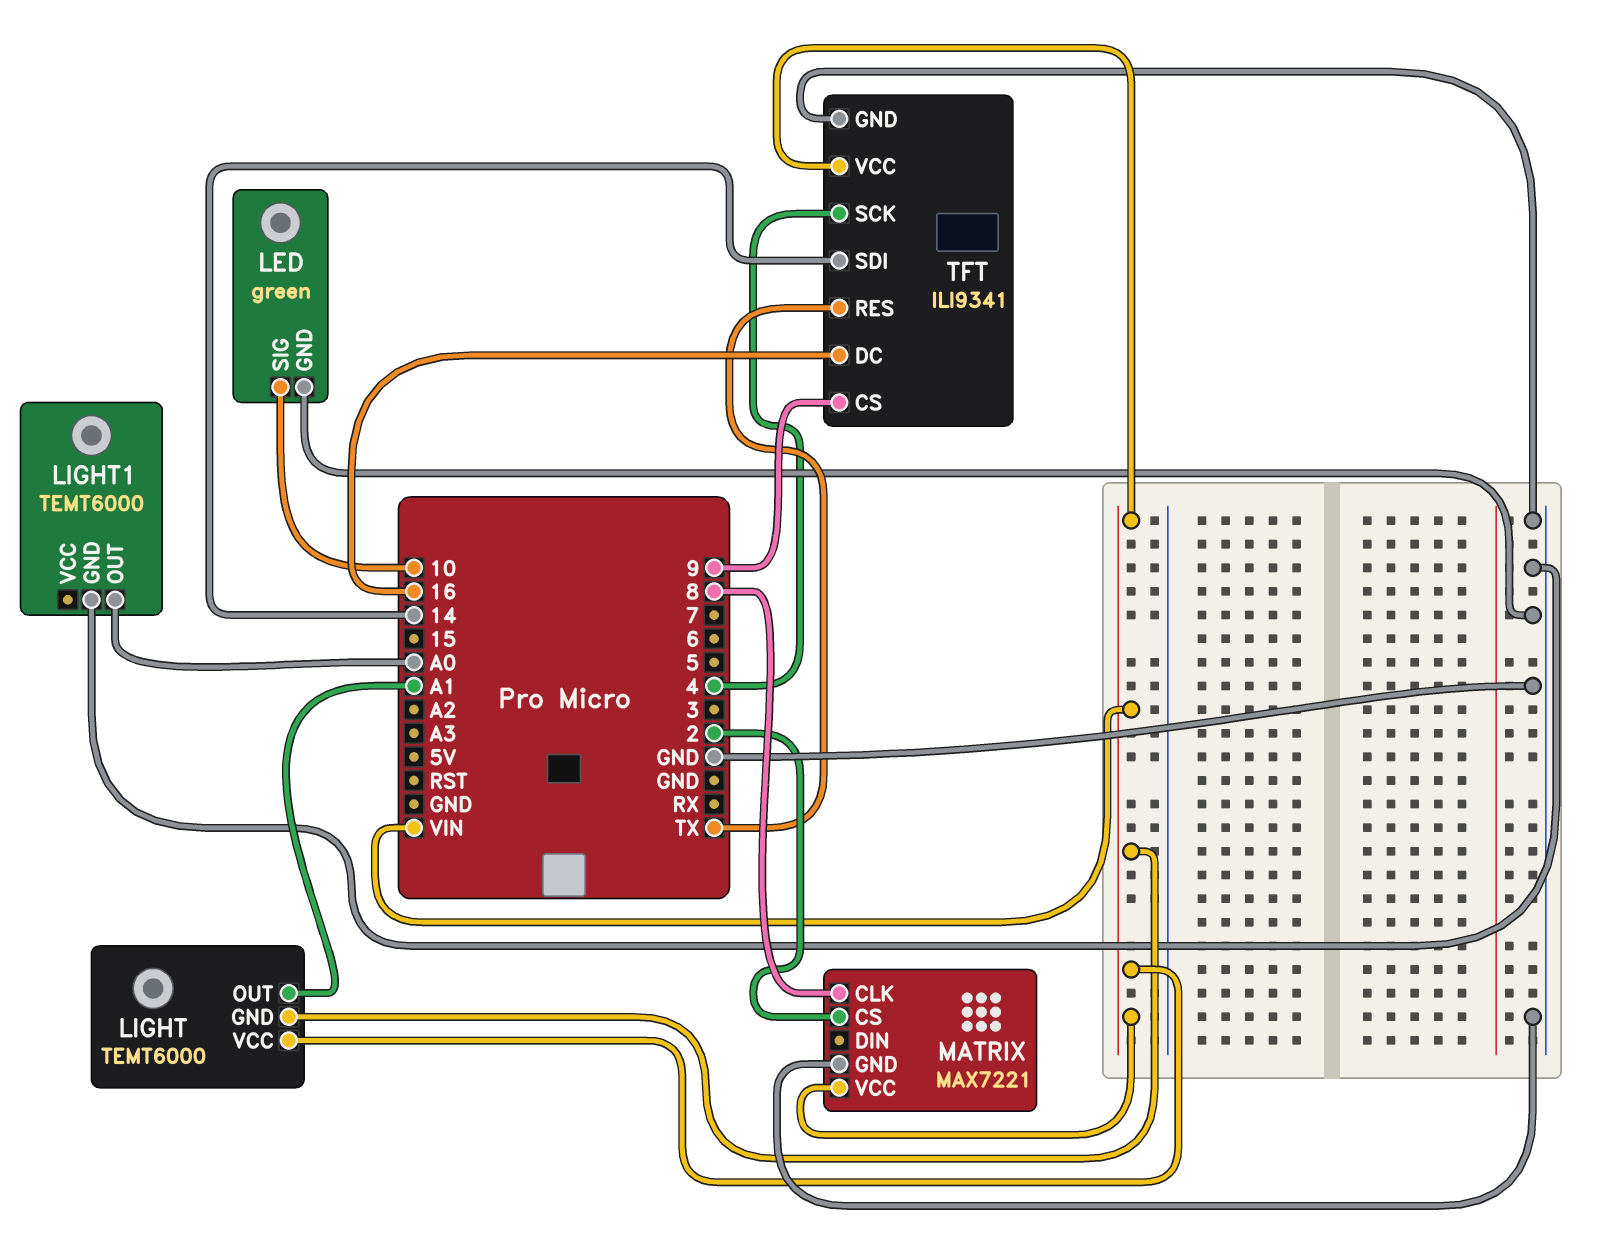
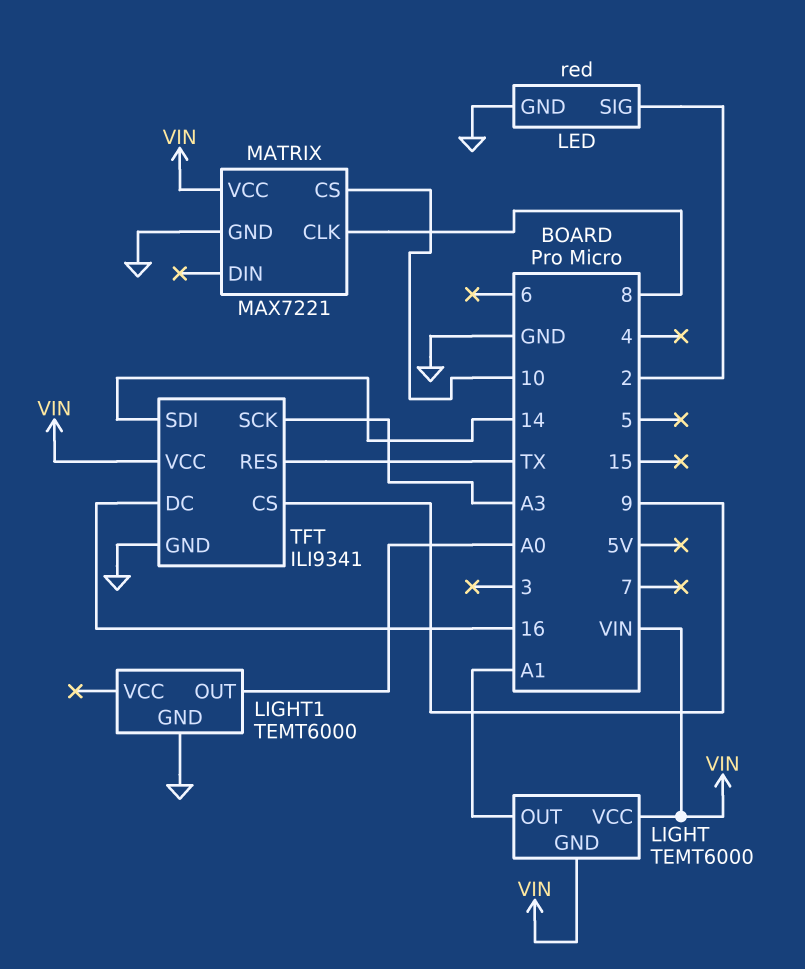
LED: green -> red
LED pin SIG: 10 -> 2
MATRIX pin CS: 2 -> 10
TFT pin SCK: 4 -> A3

